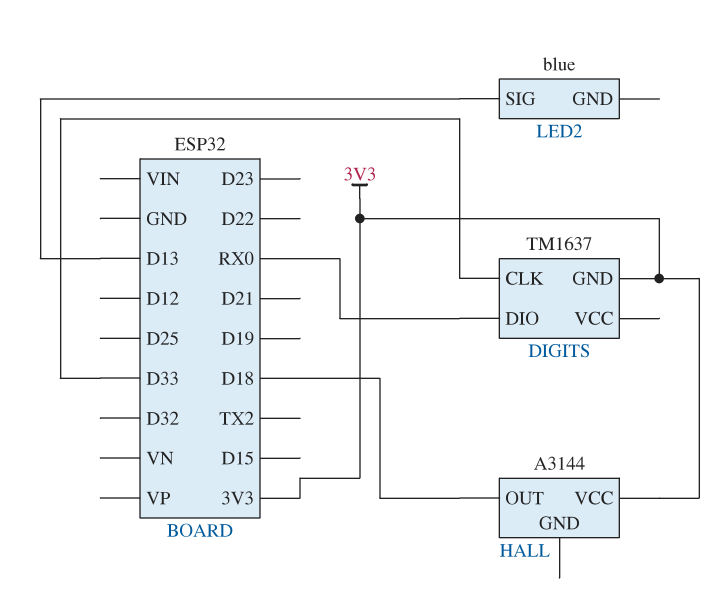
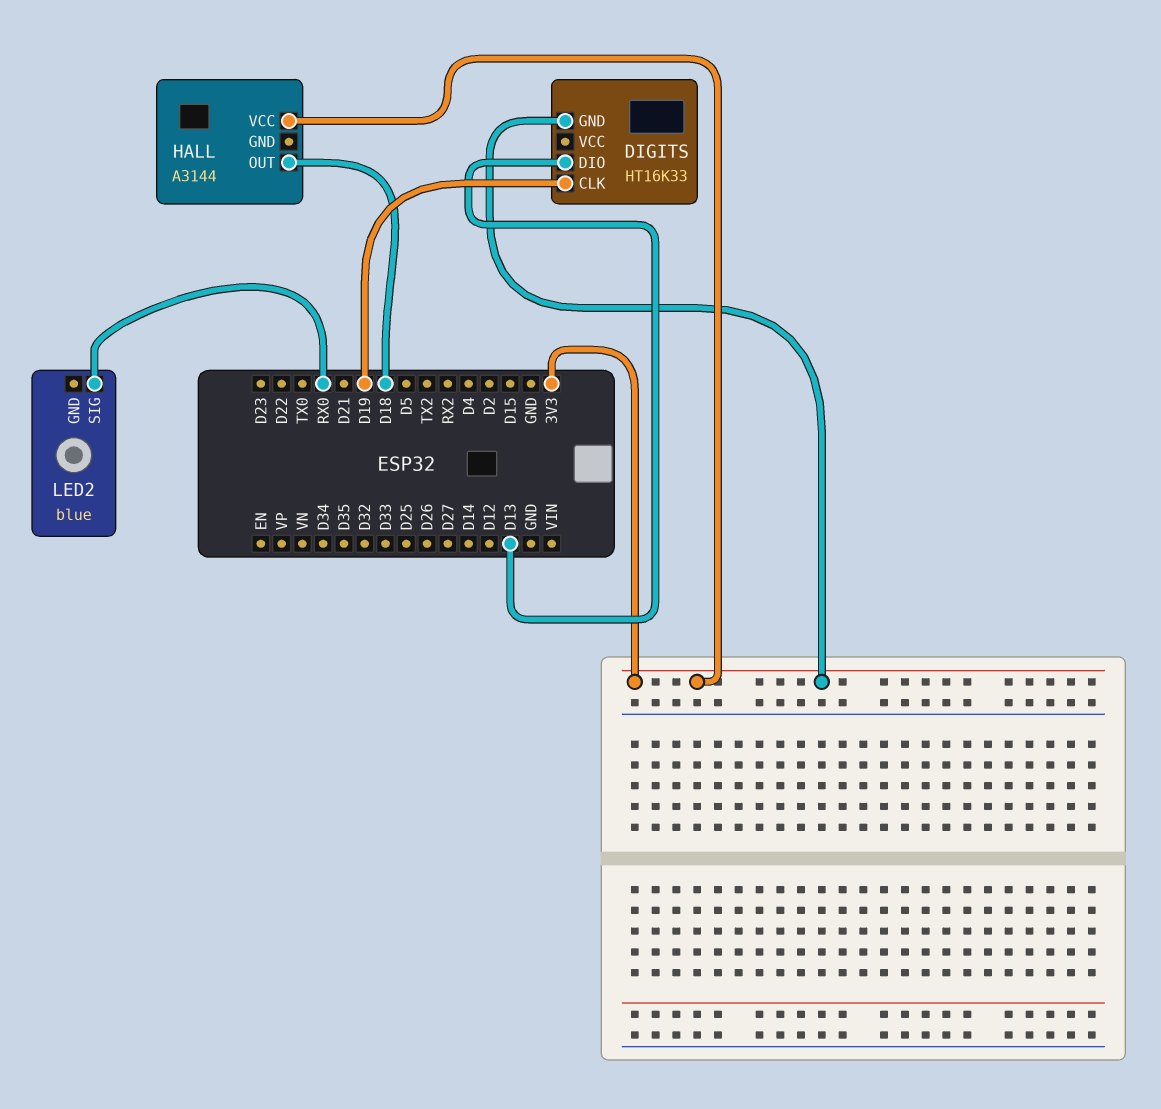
DIGITS: TM1637 -> HT16K33
DIGITS pin CLK: D33 -> D19
DIGITS pin DIO: RX0 -> D13
LED2 pin SIG: D13 -> RX0

